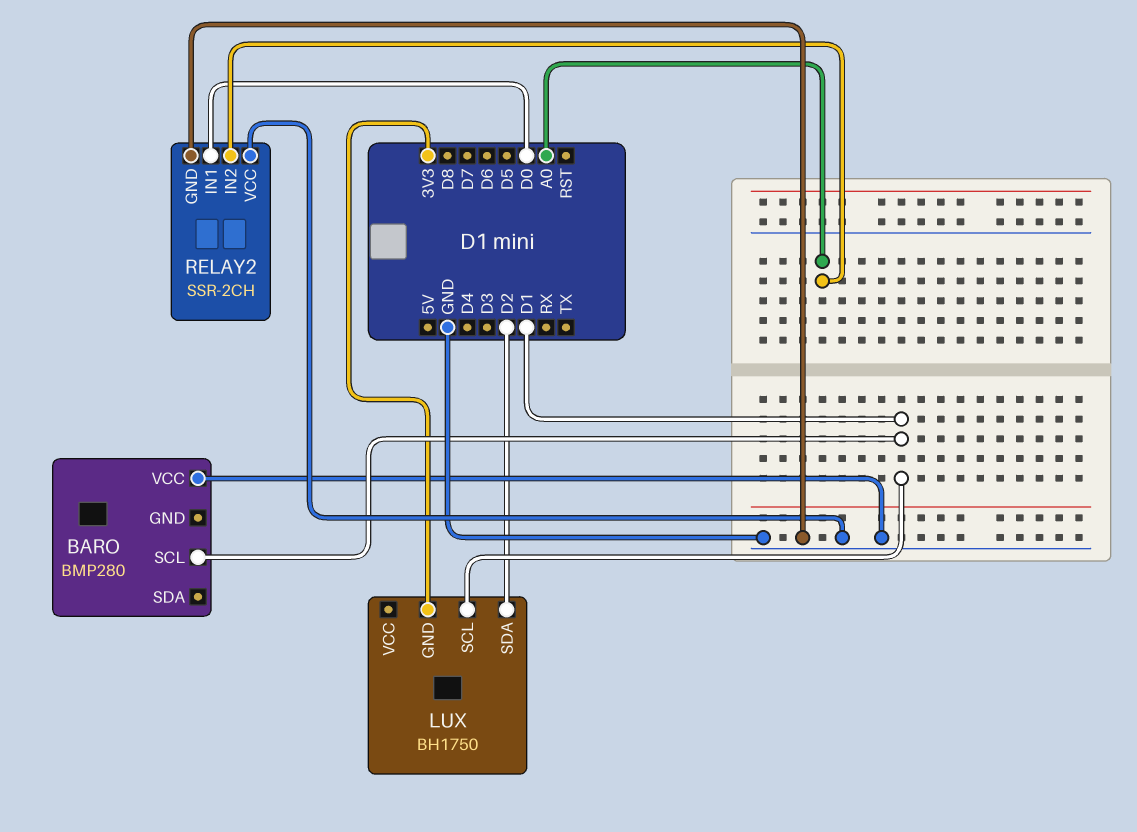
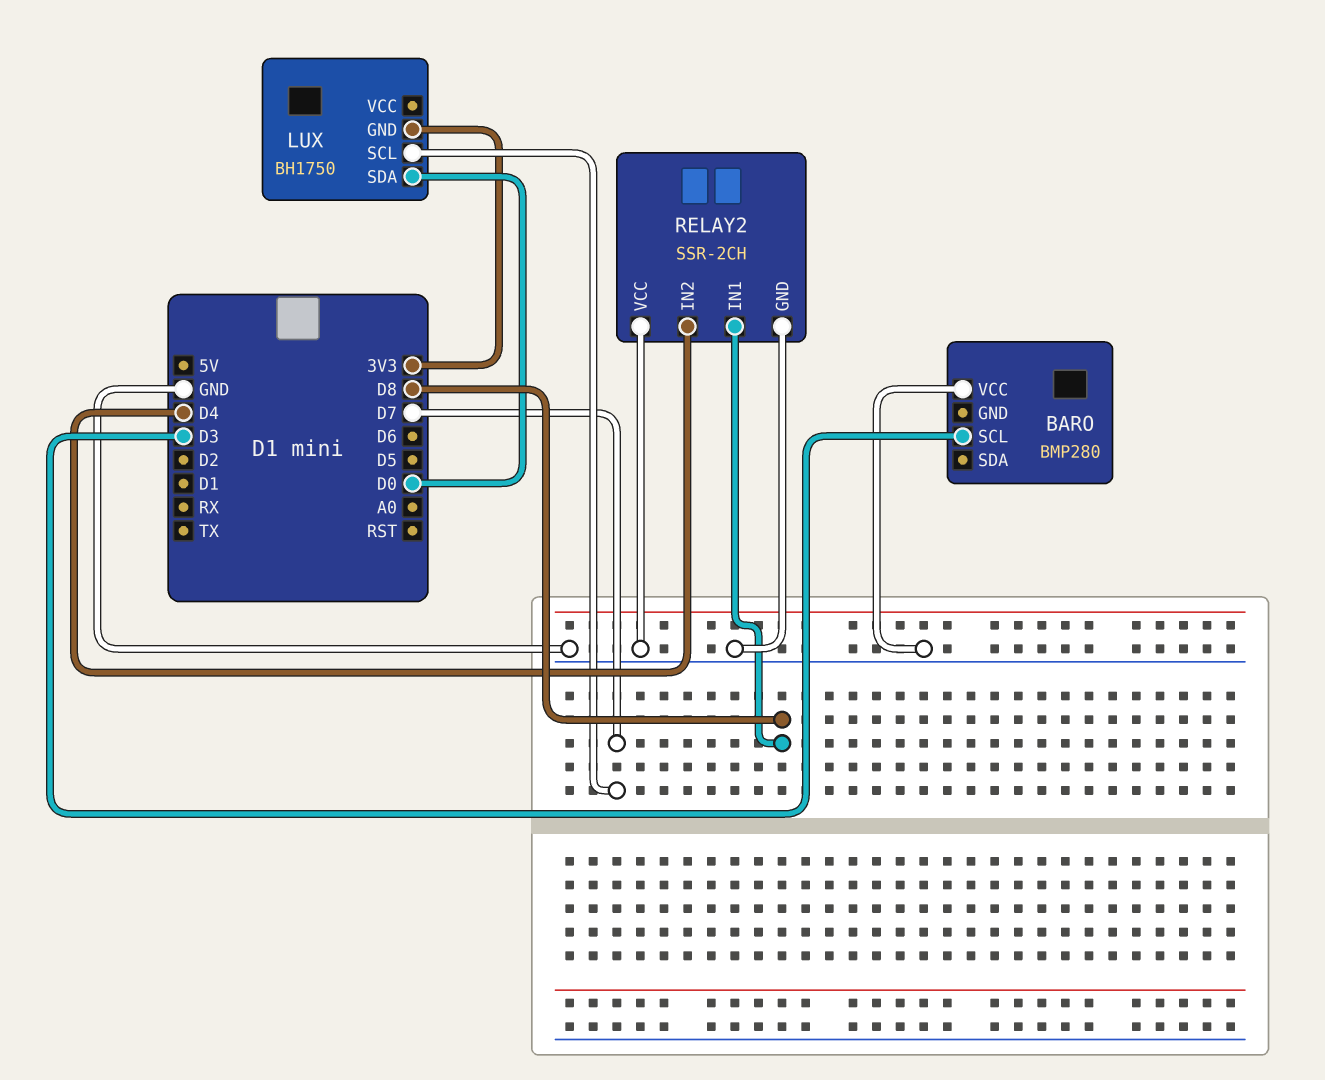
BARO pin SCL: D1 -> D3
LUX pin SCL: D1 -> D7
LUX pin SDA: D2 -> D0
RELAY2 pin IN1: D0 -> D8
RELAY2 pin IN2: A0 -> D4

